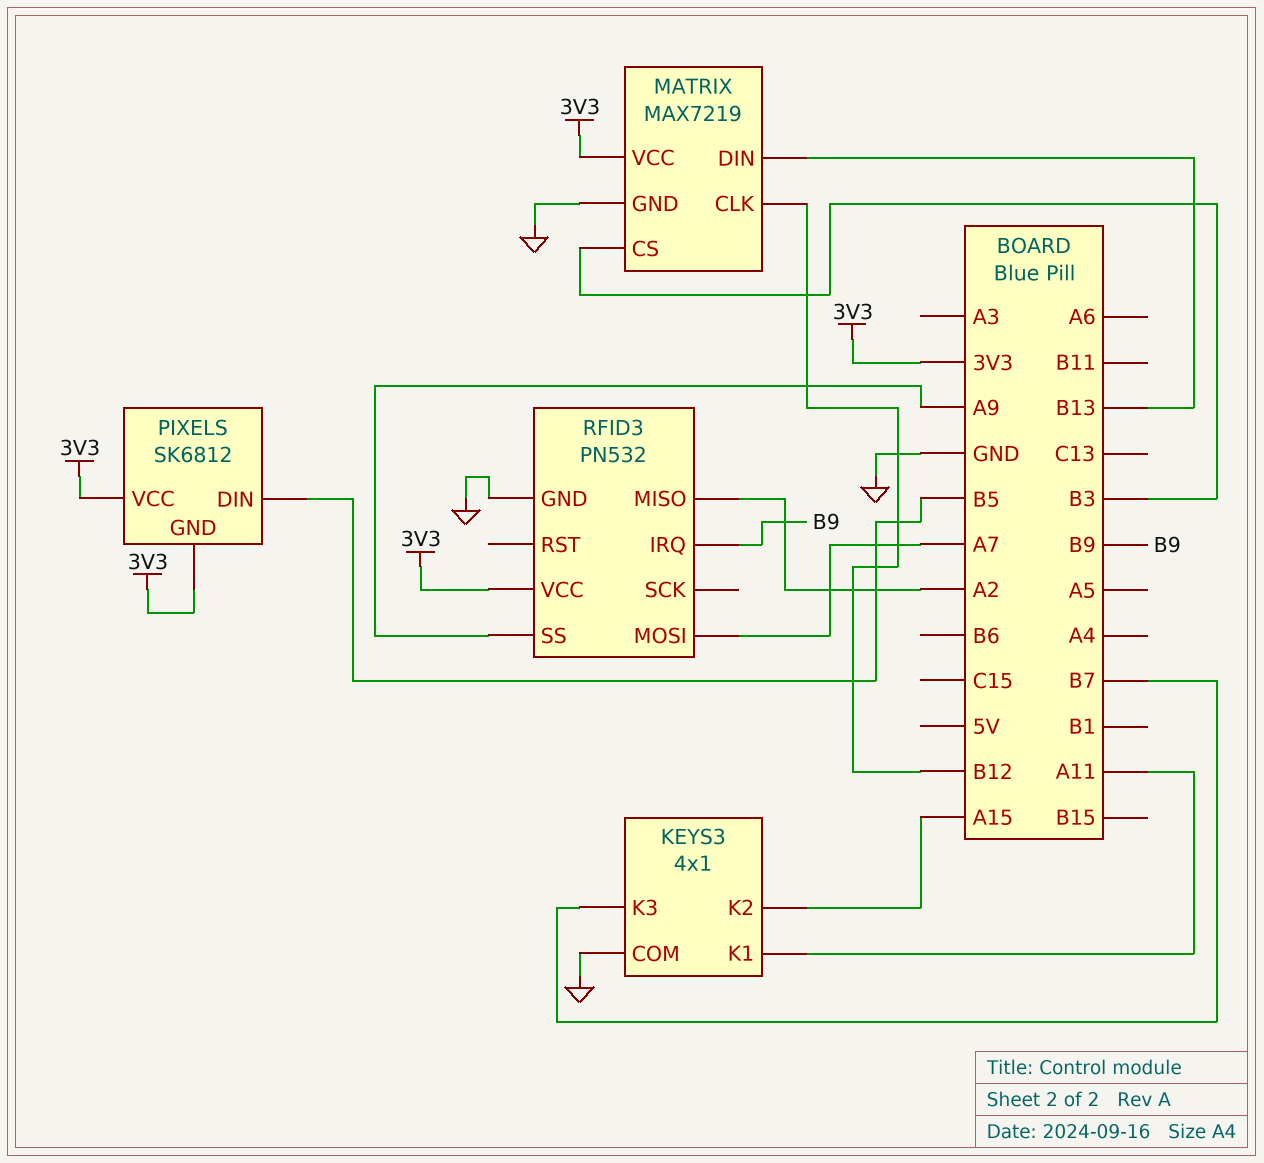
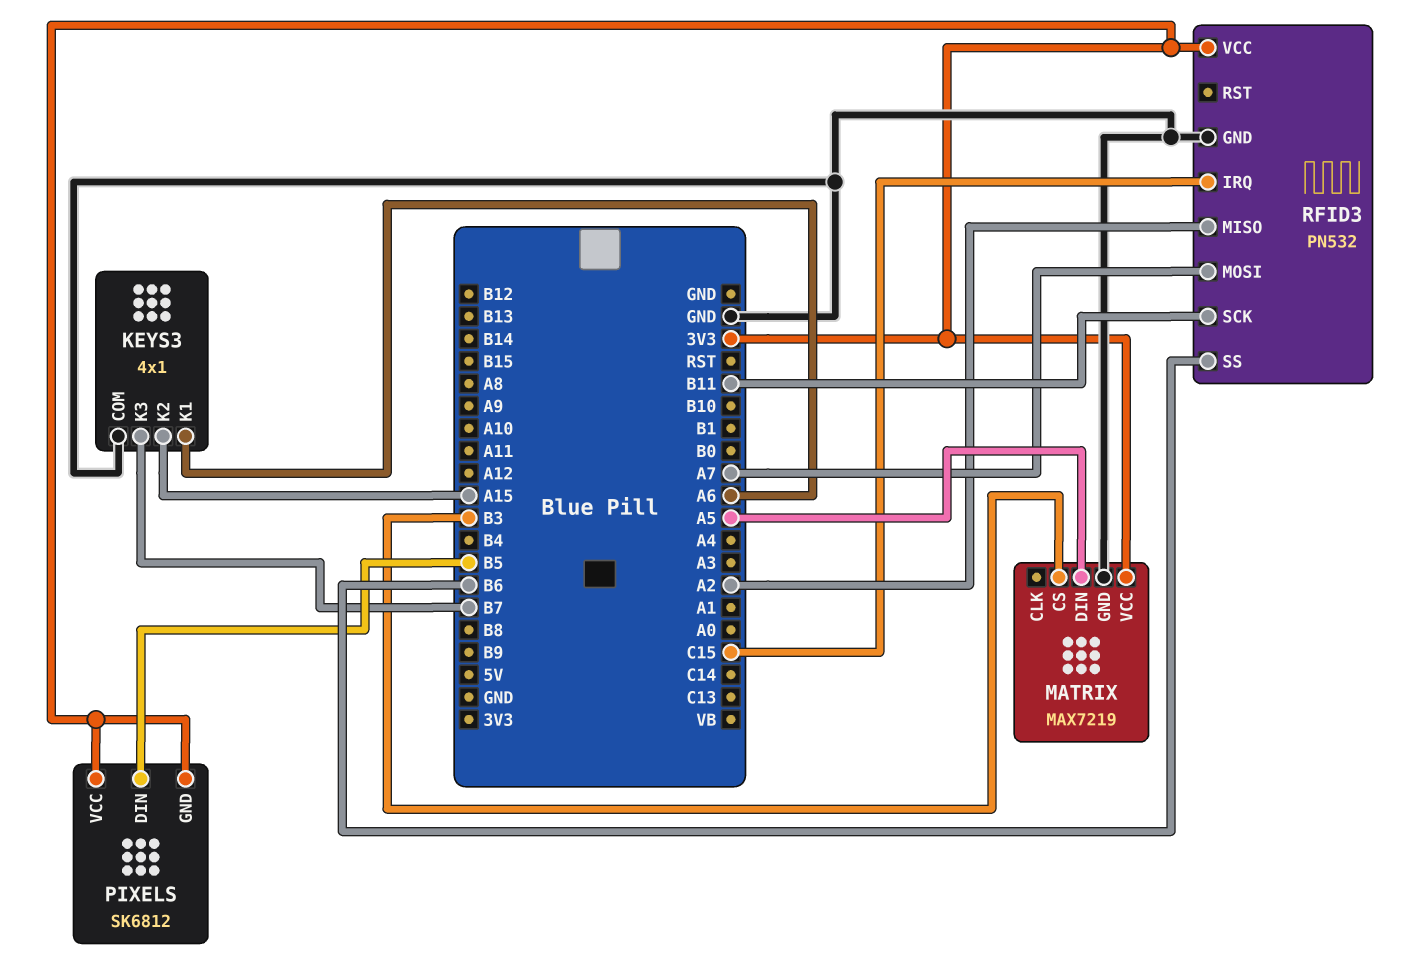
KEYS3 pin K1: A11 -> A6
MATRIX pin CLK: B12 -> none
MATRIX pin DIN: B13 -> A5
RFID3 pin IRQ: B9 -> C15
RFID3 pin SCK: none -> B11
RFID3 pin SS: A9 -> B6

